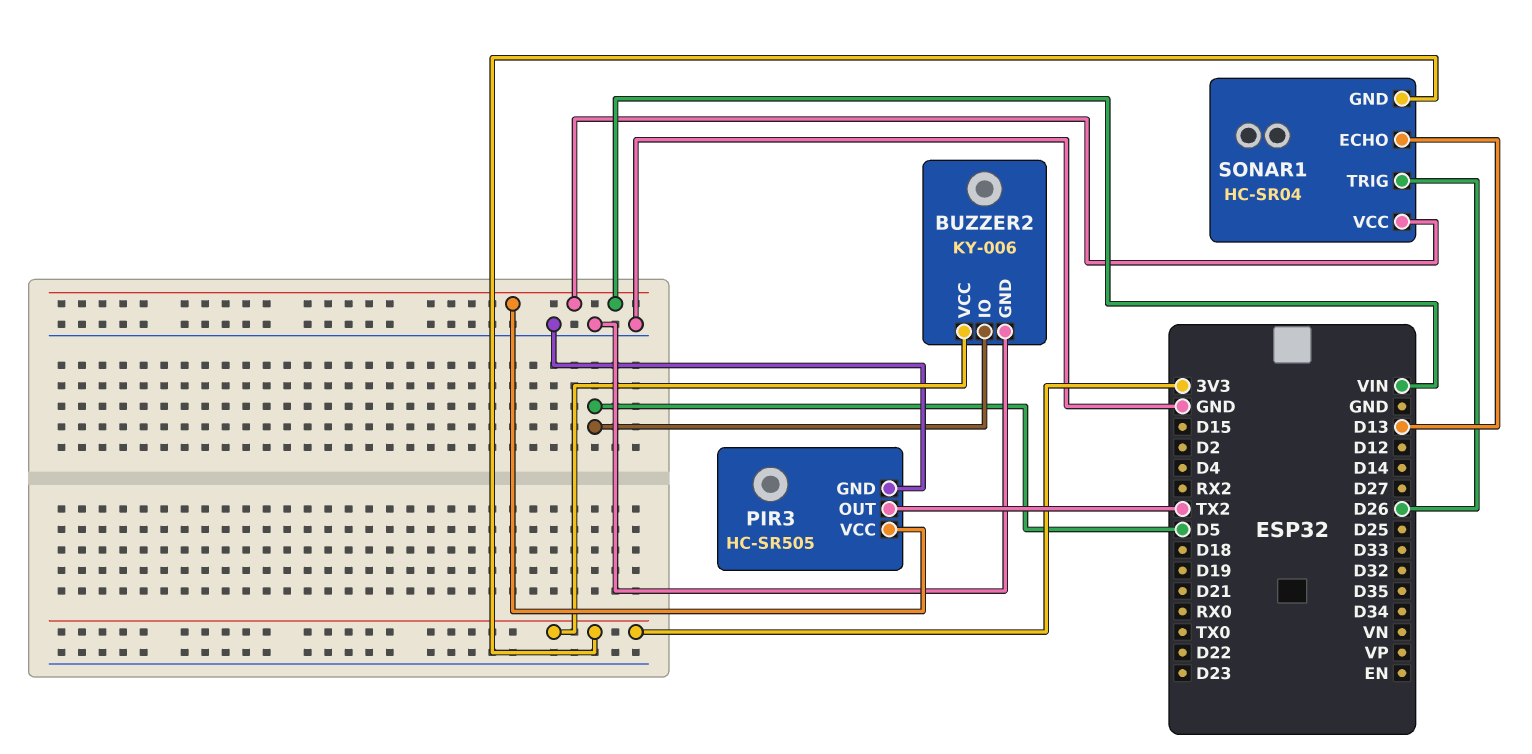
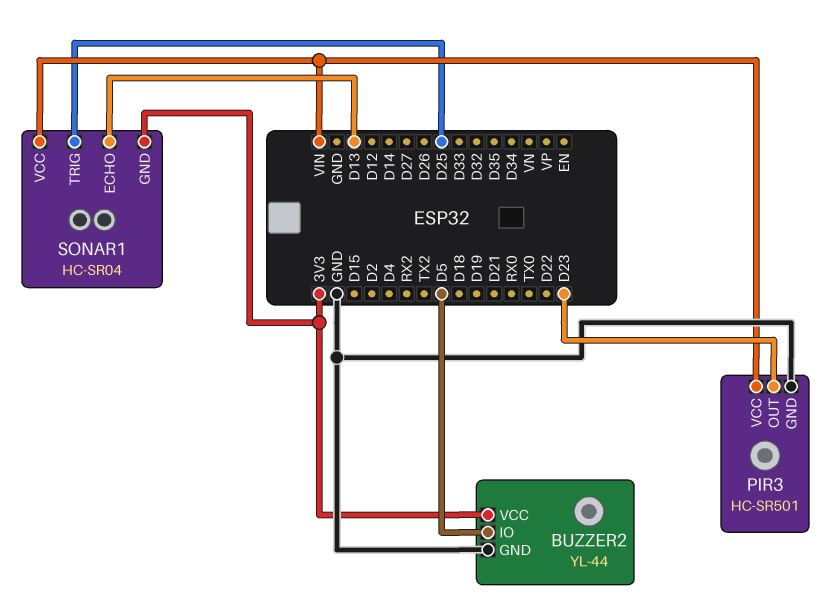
BUZZER2: KY-006 -> YL-44
PIR3: HC-SR505 -> HC-SR501
PIR3 pin OUT: TX2 -> D23
SONAR1 pin TRIG: D26 -> D25

